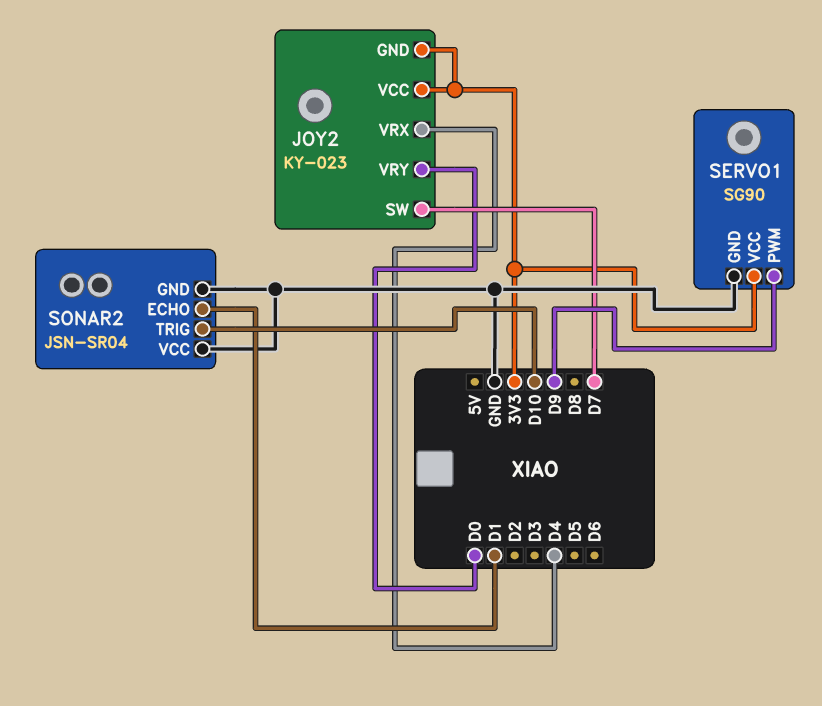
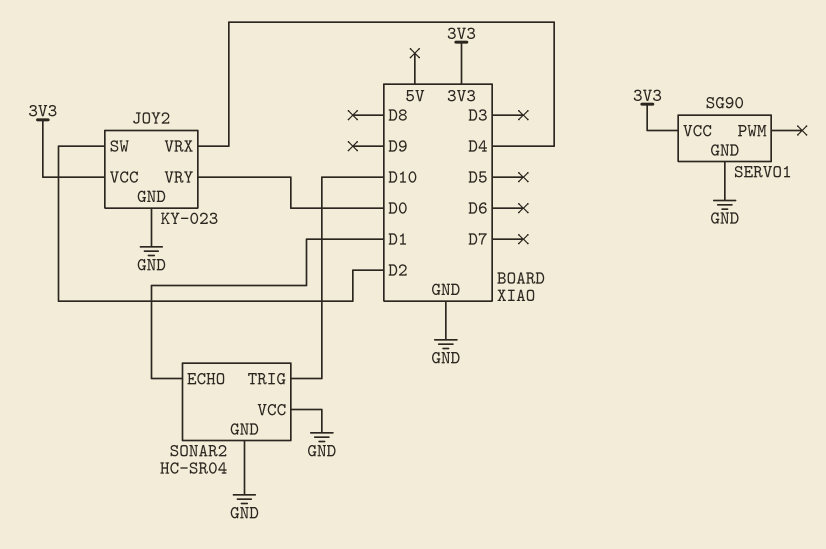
JOY2 pin GND: 3V3 -> GND
JOY2 pin SW: D7 -> D2
SERVO1 pin PWM: D9 -> none
SONAR2: JSN-SR04 -> HC-SR04

